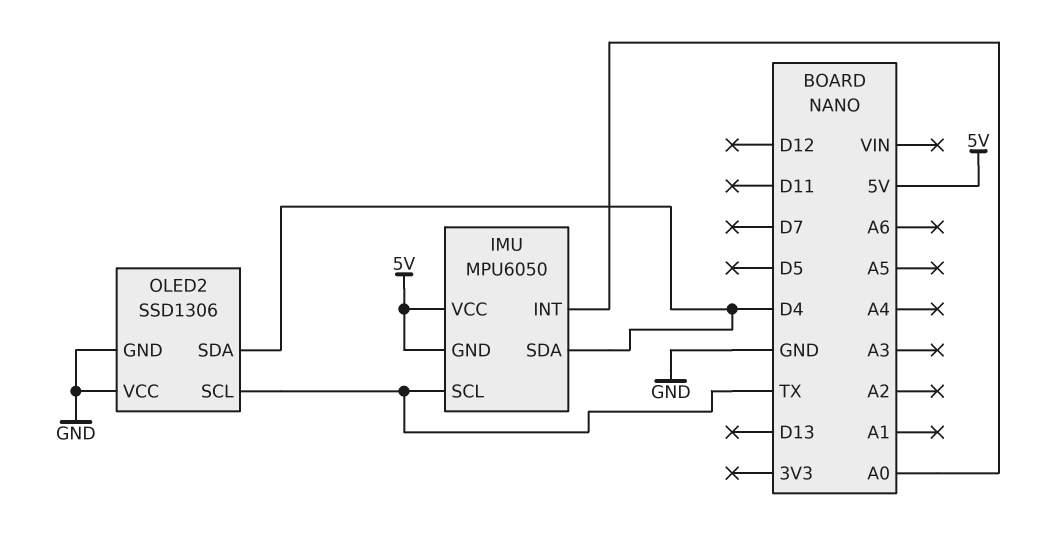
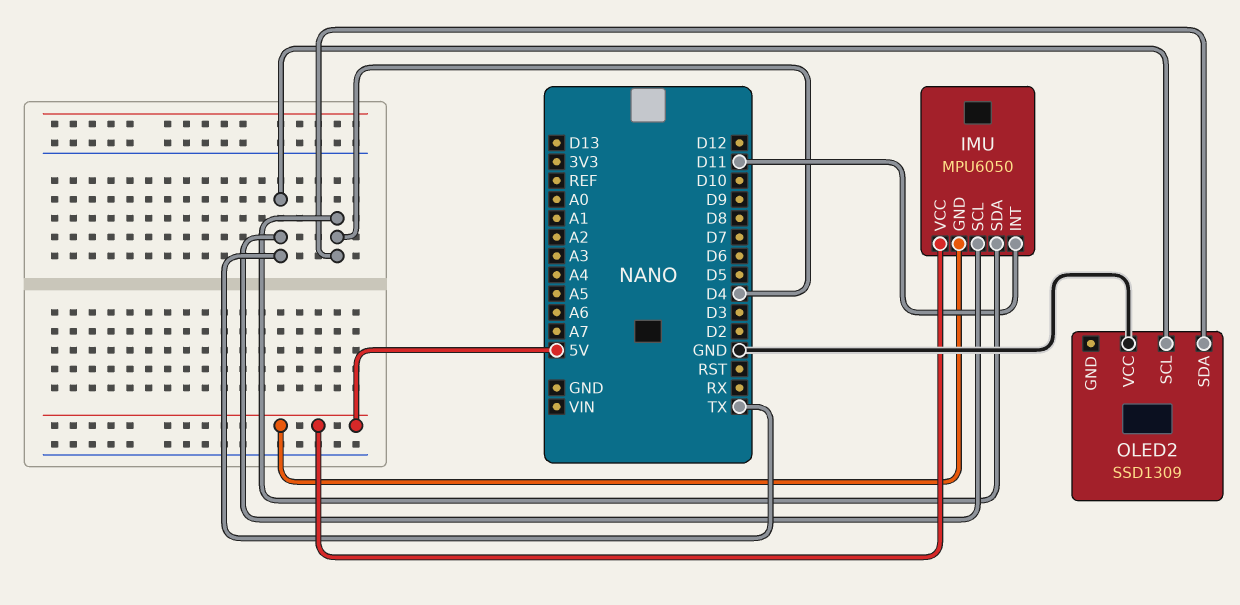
IMU pin INT: A0 -> D11
OLED2: SSD1306 -> SSD1309
OLED2 pin GND: GND -> none

